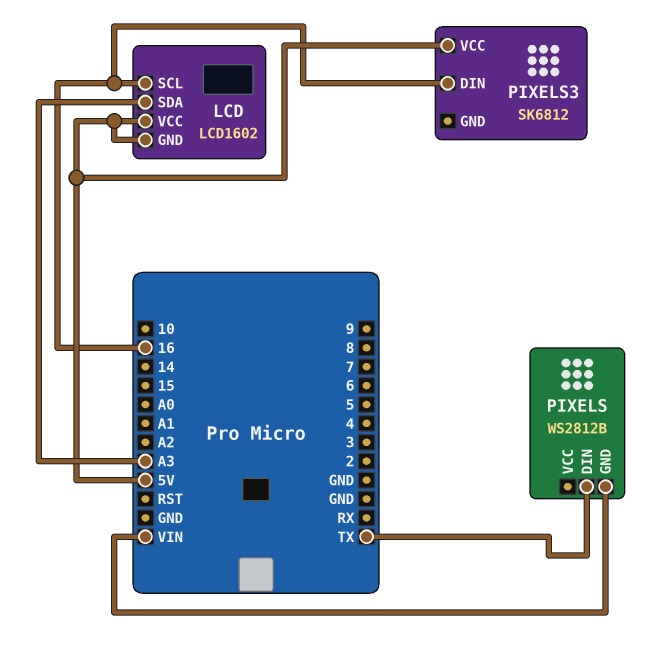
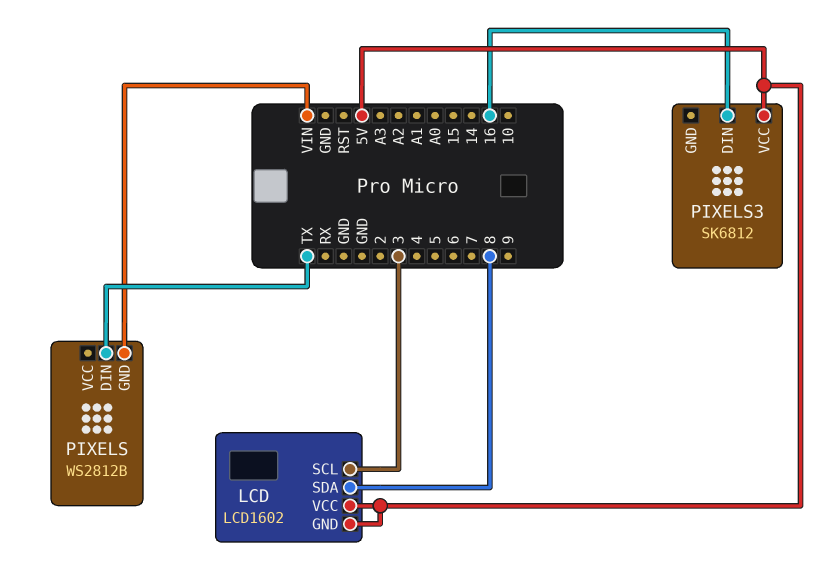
LCD pin SCL: 16 -> 3
LCD pin SDA: A3 -> 8

